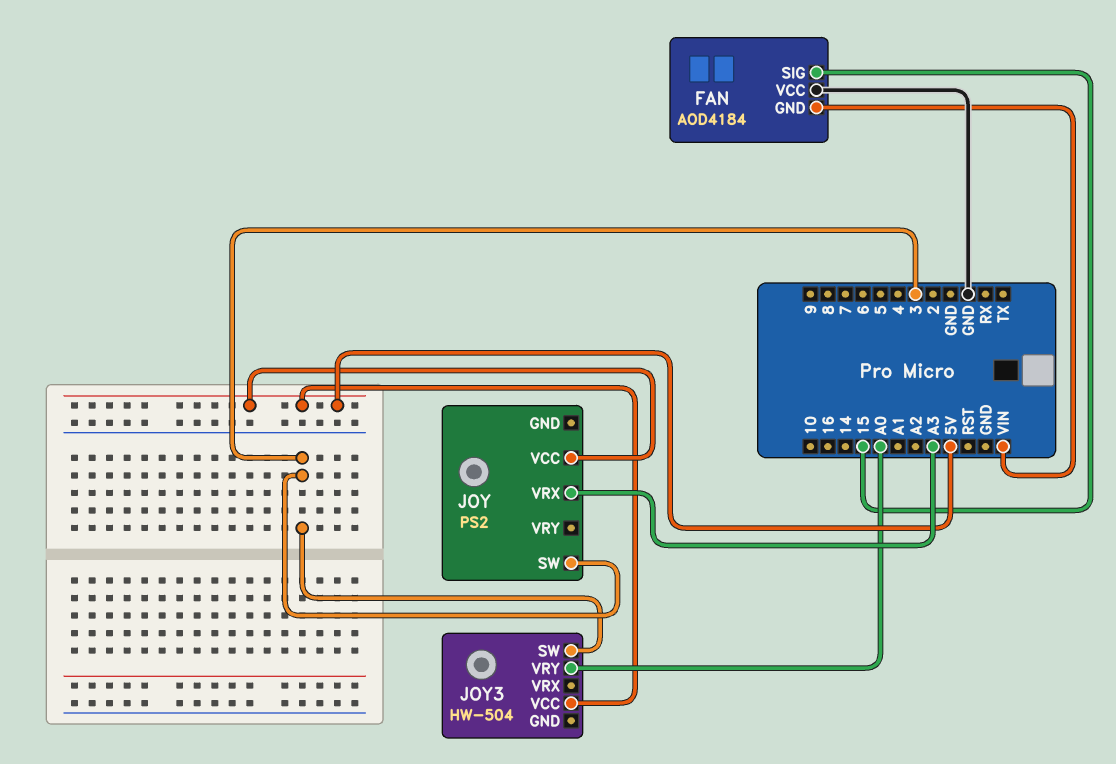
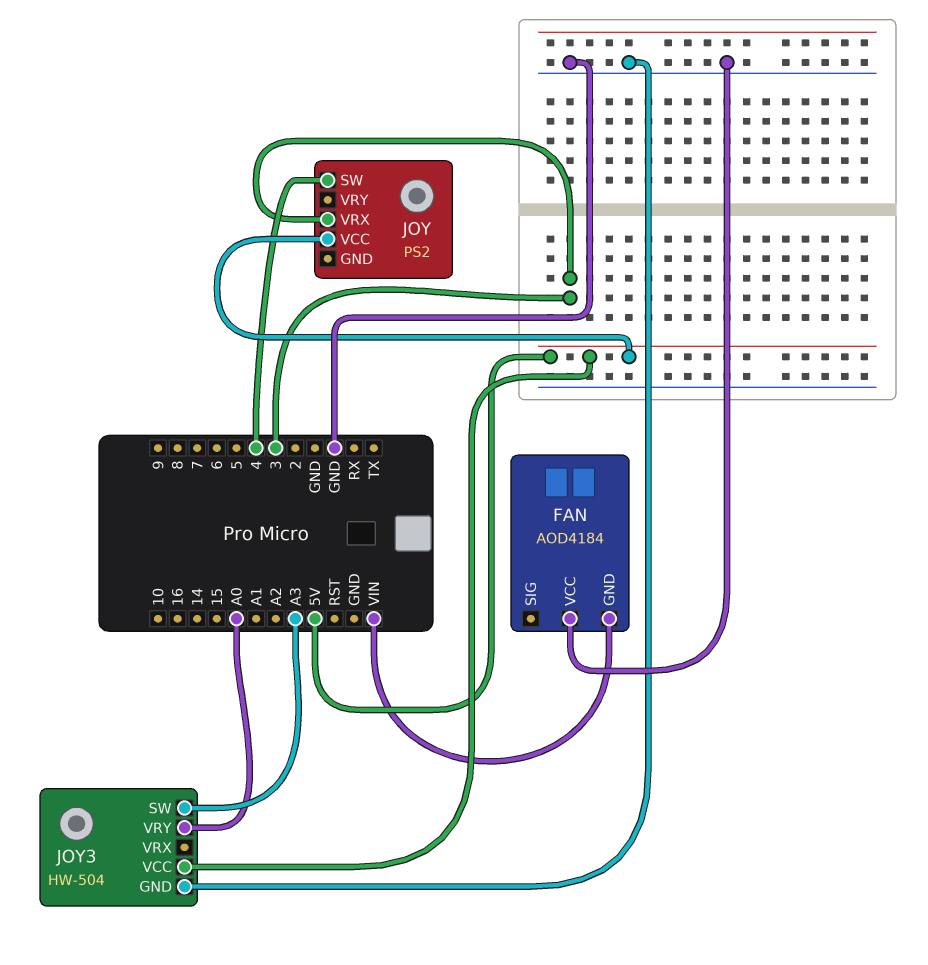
FAN pin SIG: 15 -> none
JOY pin SW: 3 -> 4
JOY pin VRX: A3 -> 3
JOY3 pin GND: none -> GND
JOY3 pin SW: 3 -> A3

